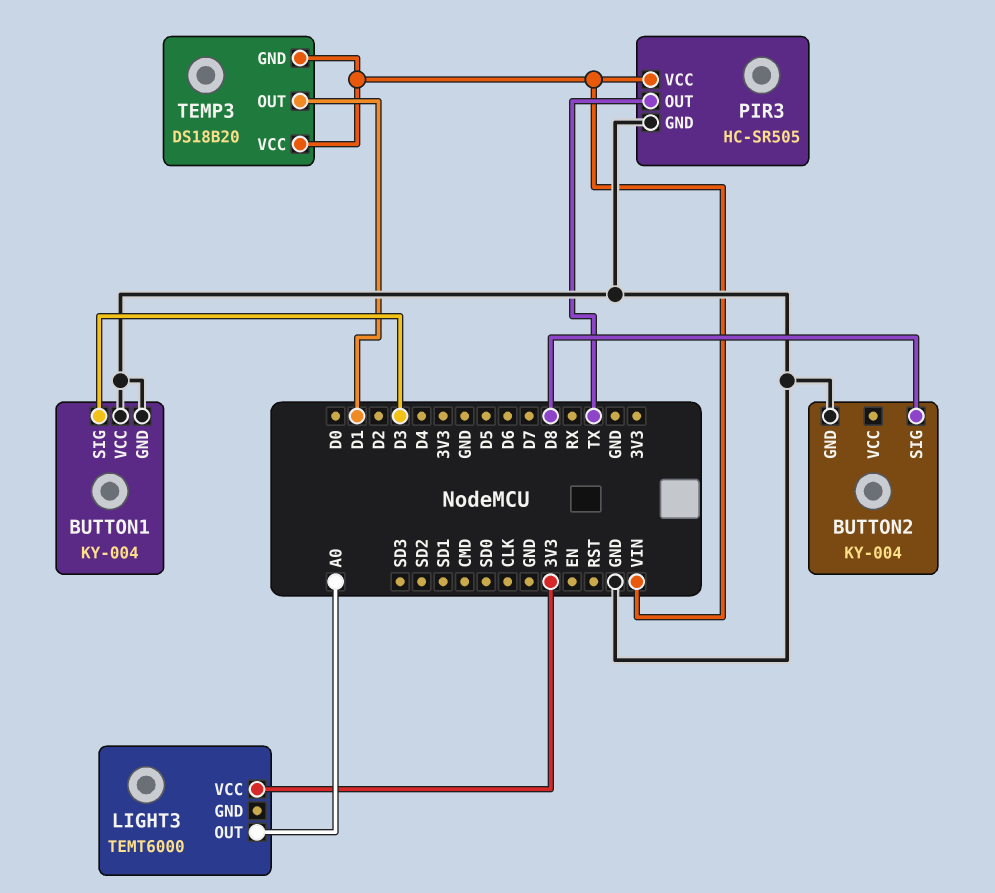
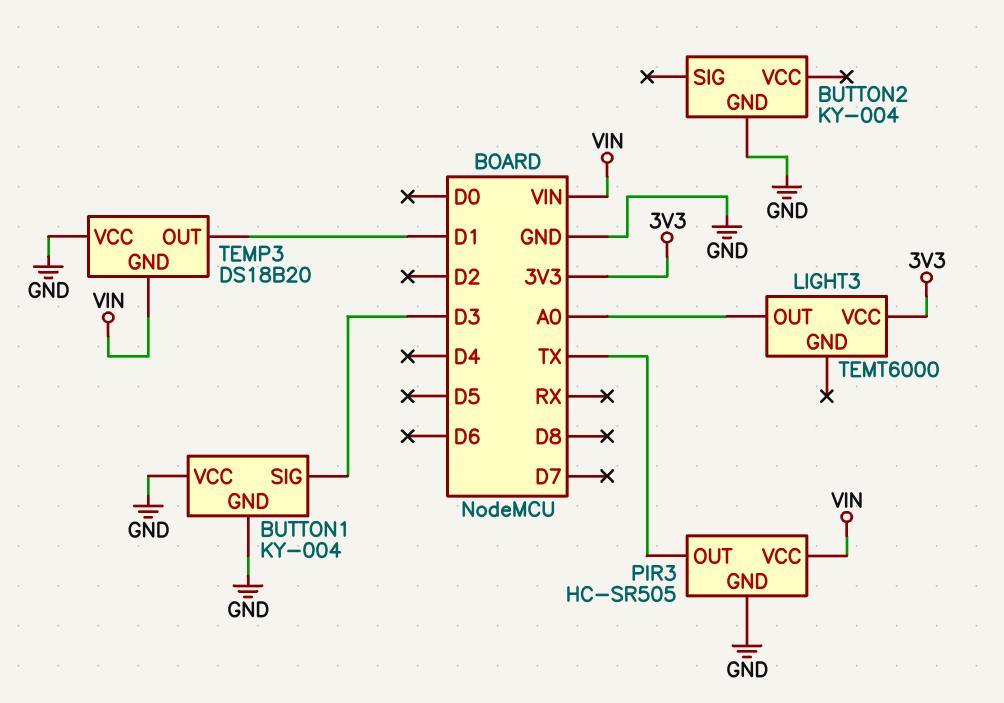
BUTTON2 pin SIG: D8 -> none
TEMP3 pin VCC: VIN -> GND

